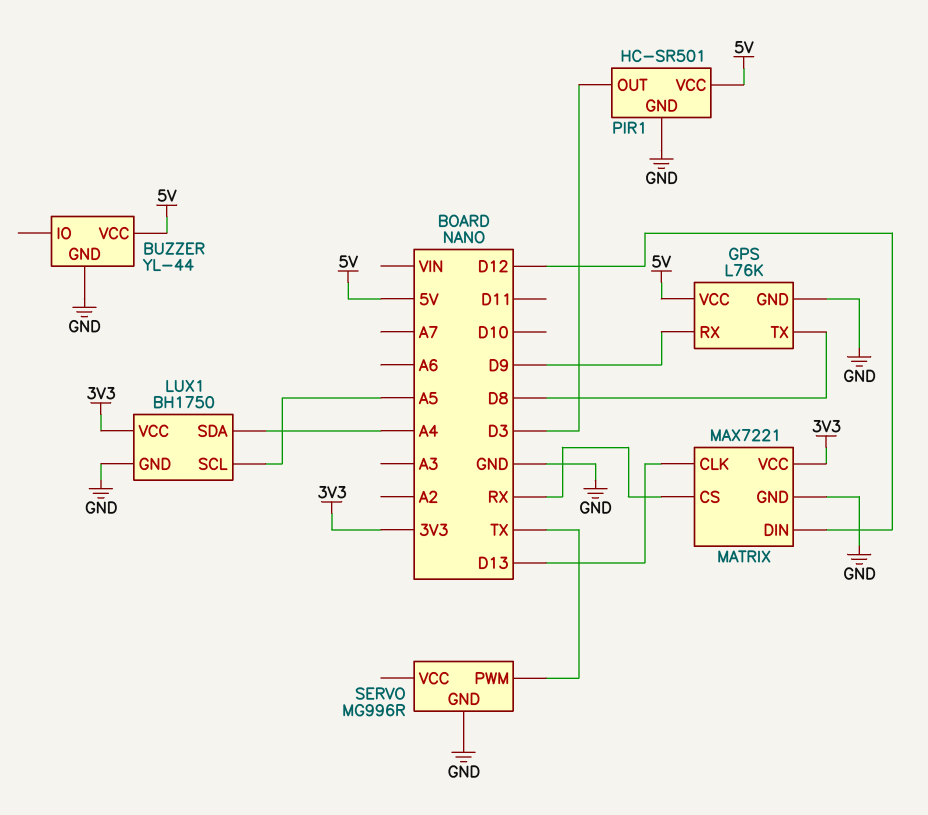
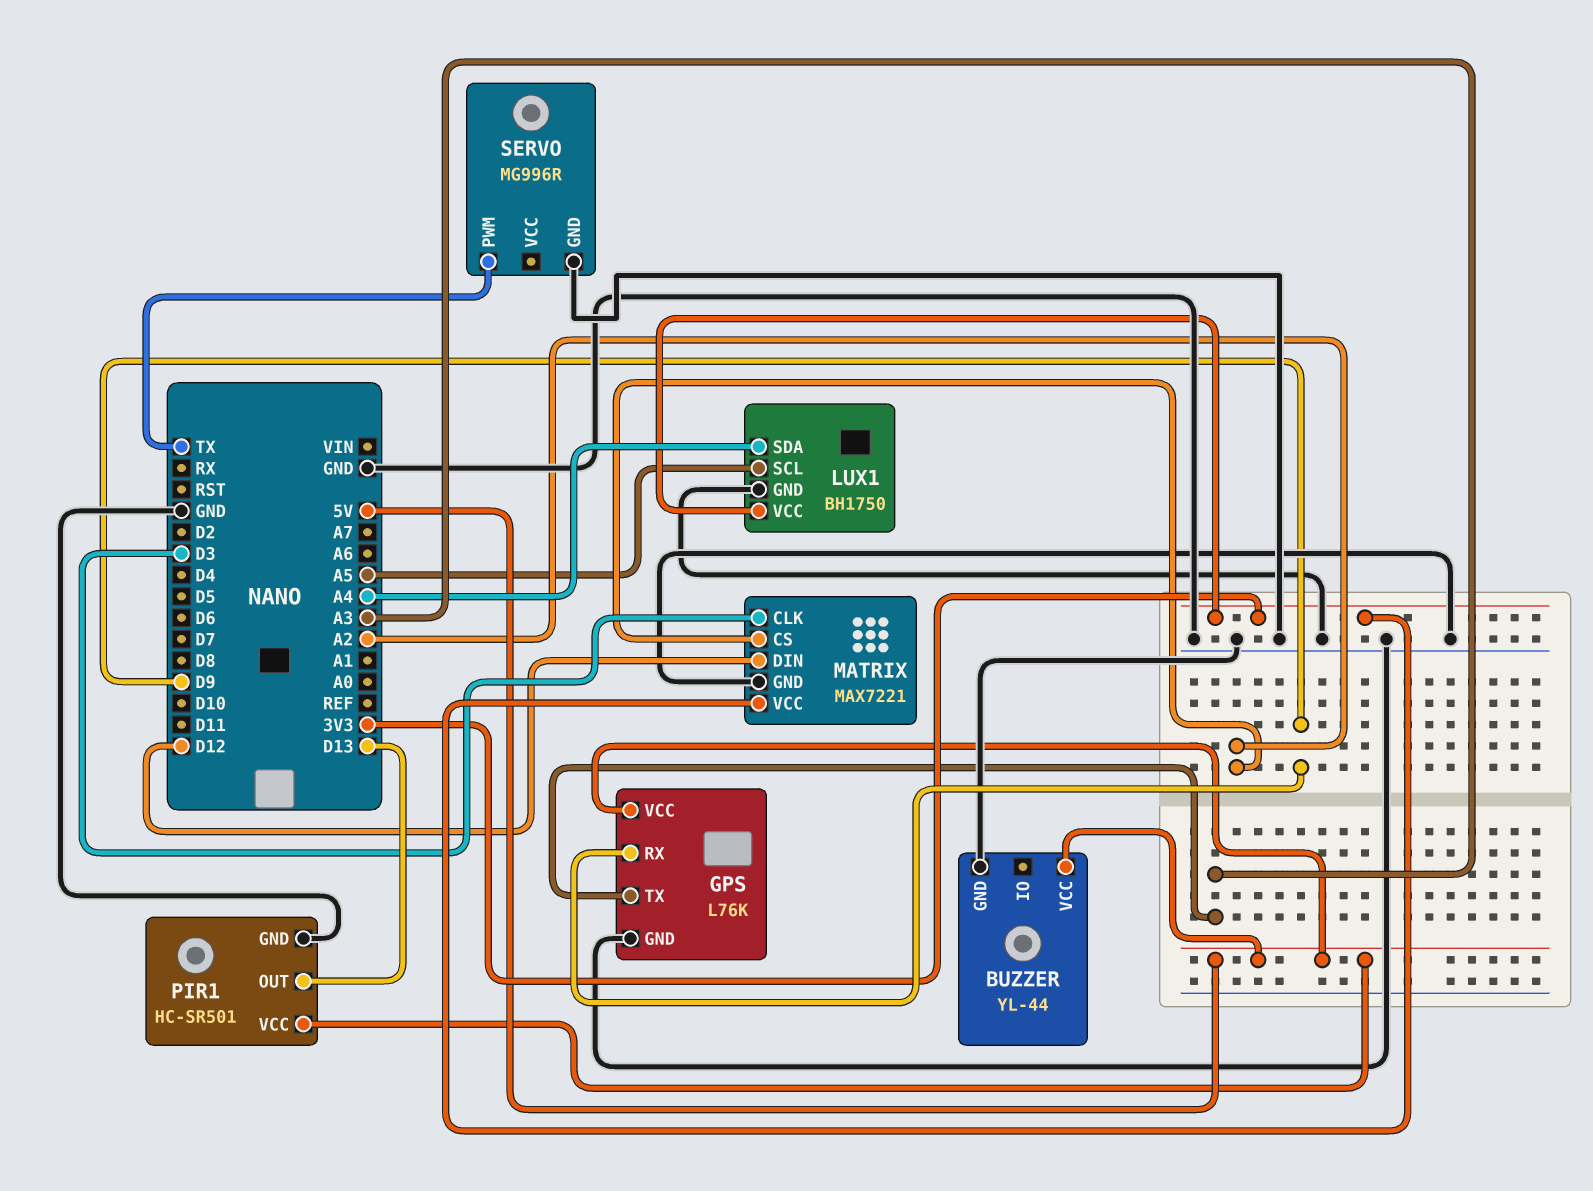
GPS pin TX: D8 -> A3
MATRIX pin CLK: D13 -> D3
MATRIX pin CS: RX -> A2
PIR1 pin OUT: D3 -> D13

